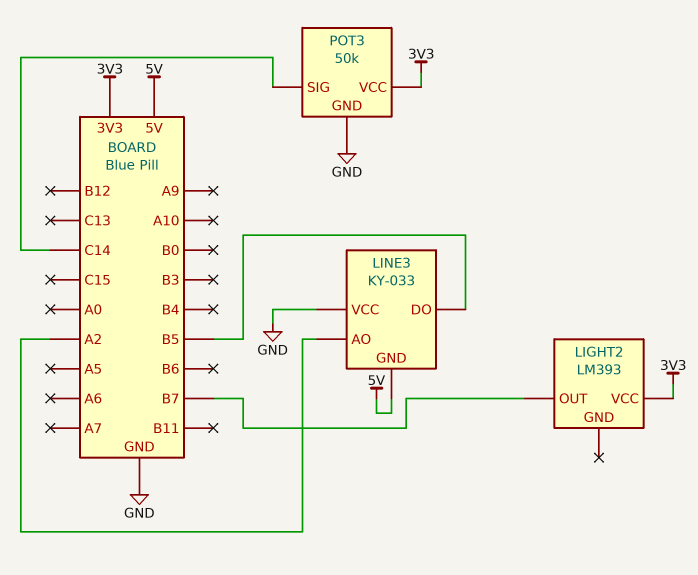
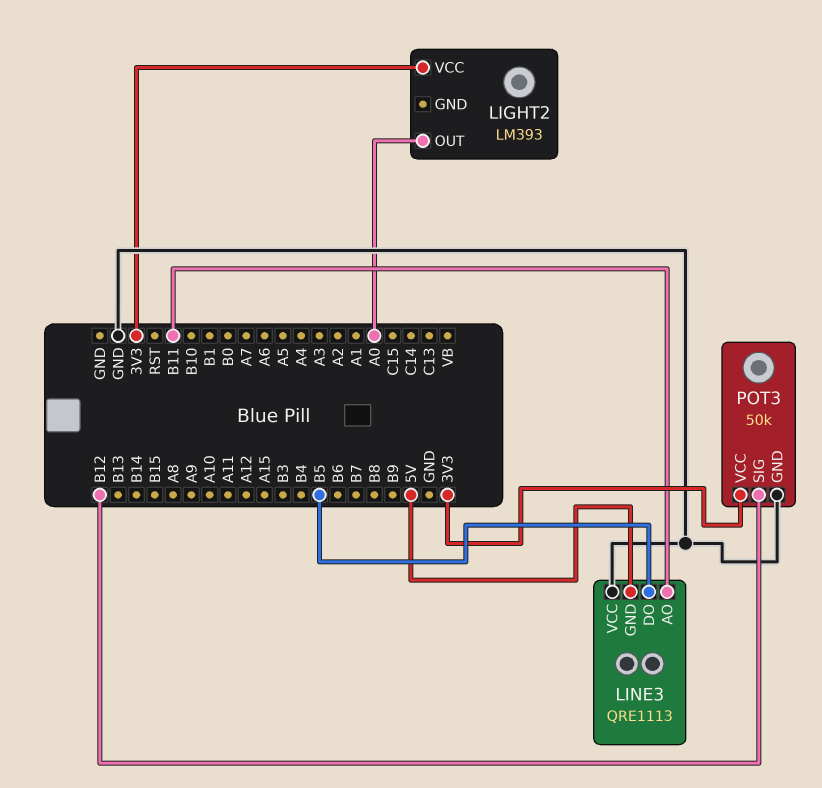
LIGHT2 pin OUT: B7 -> A0
LINE3: KY-033 -> QRE1113
LINE3 pin AO: A2 -> B11
POT3 pin SIG: C14 -> B12

